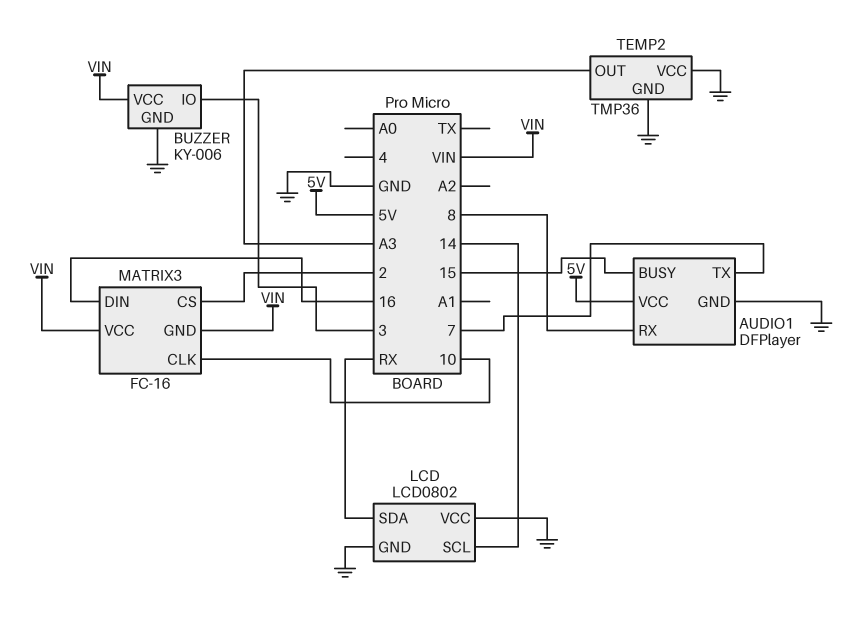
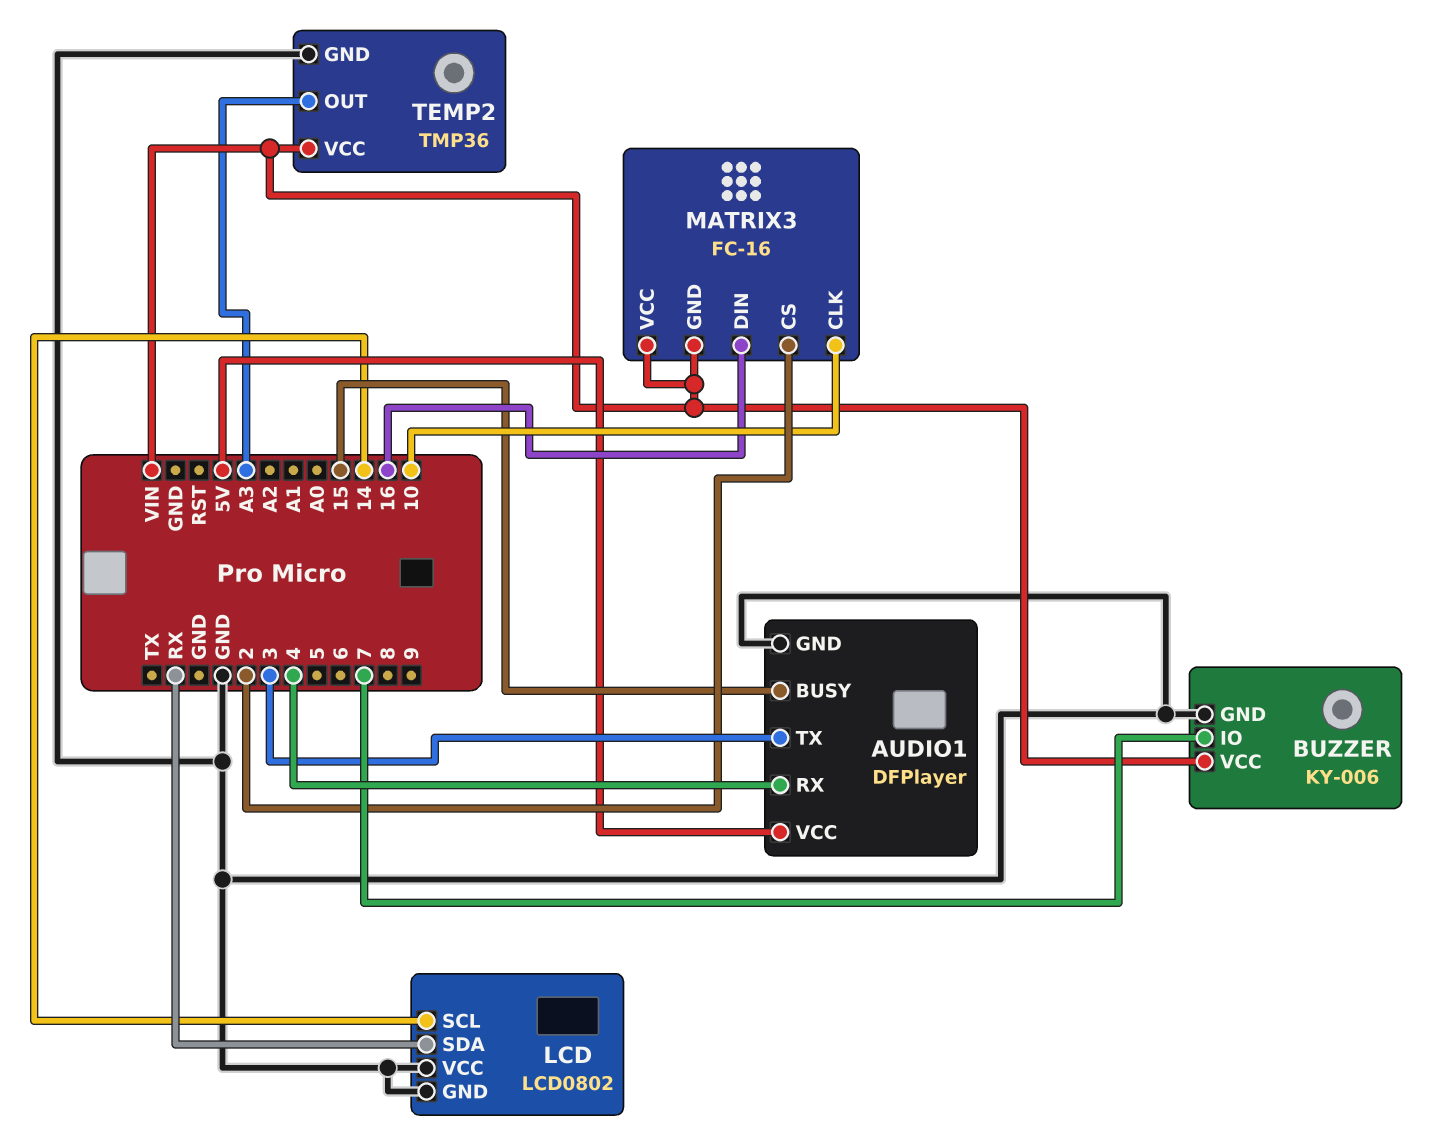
AUDIO1 pin RX: 8 -> 4
AUDIO1 pin TX: 7 -> 3
BUZZER pin IO: 3 -> 7
TEMP2 pin VCC: GND -> VIN

